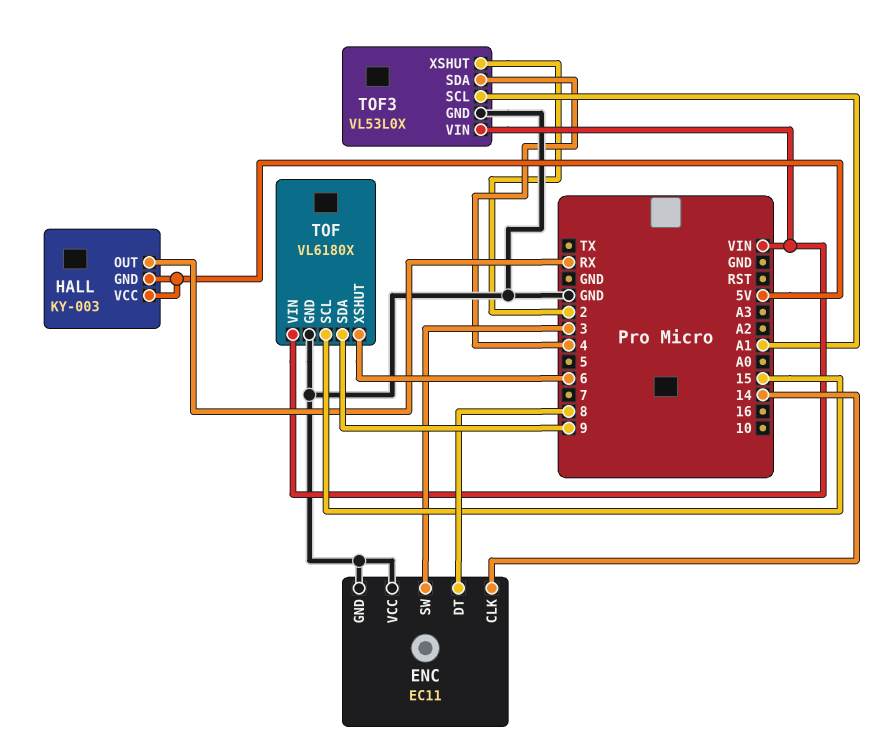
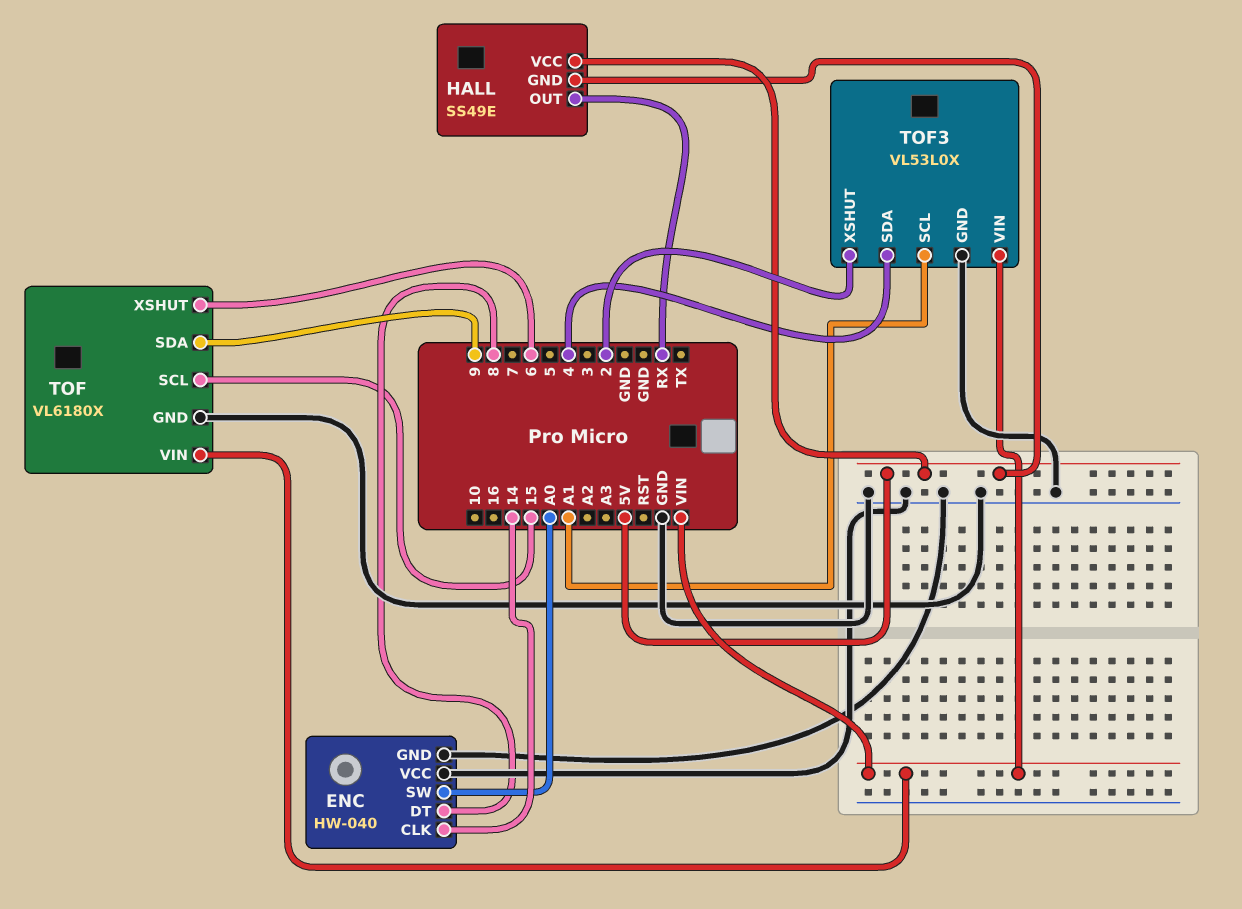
ENC: EC11 -> HW-040
ENC pin SW: 3 -> A0
HALL: KY-003 -> SS49E

